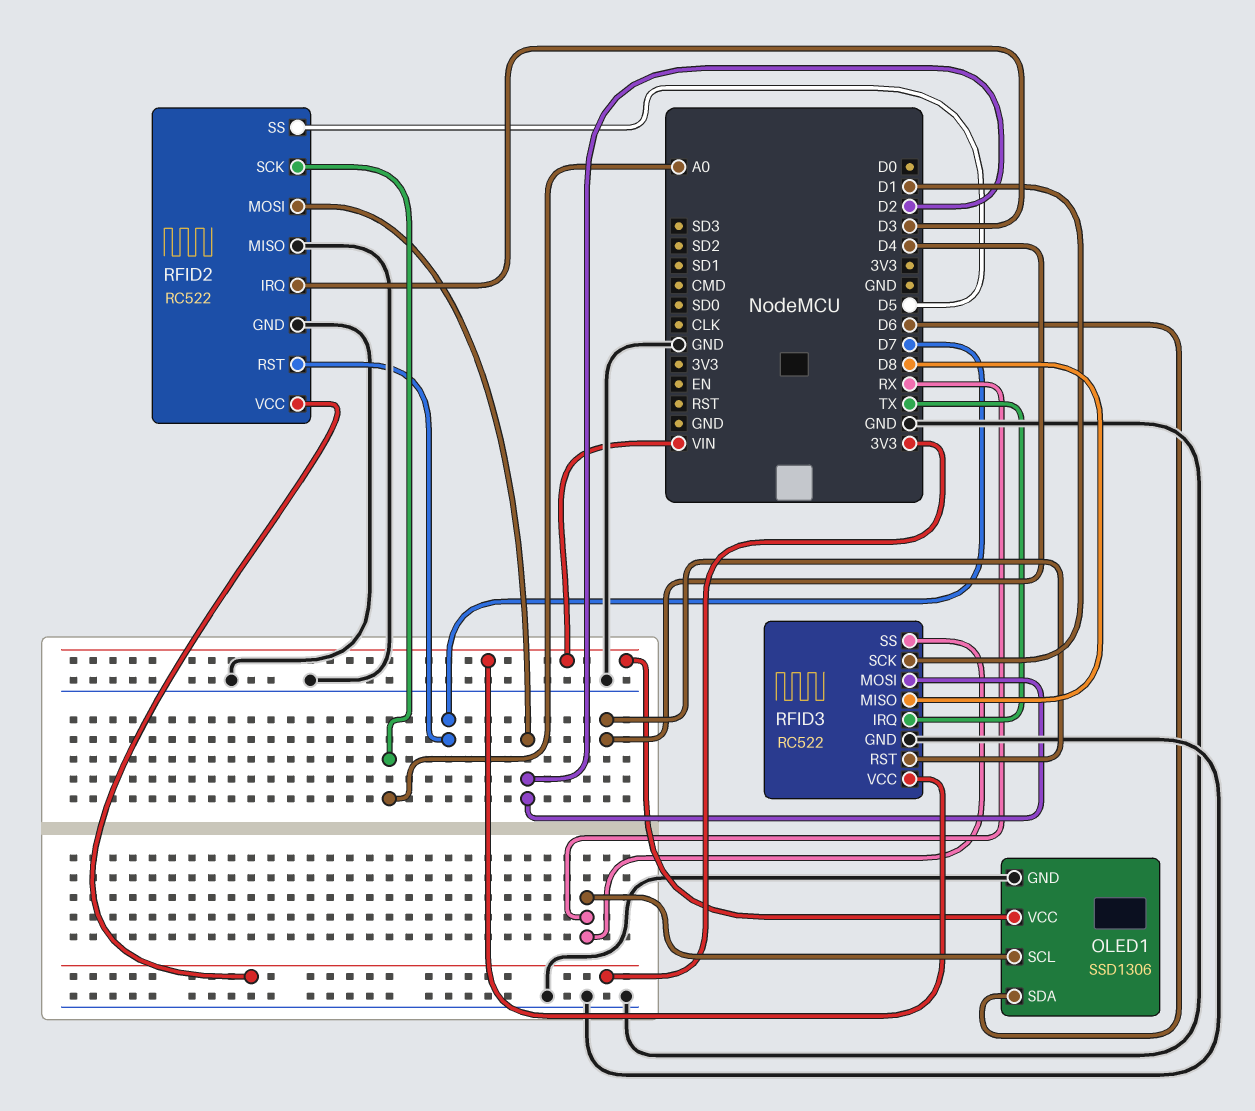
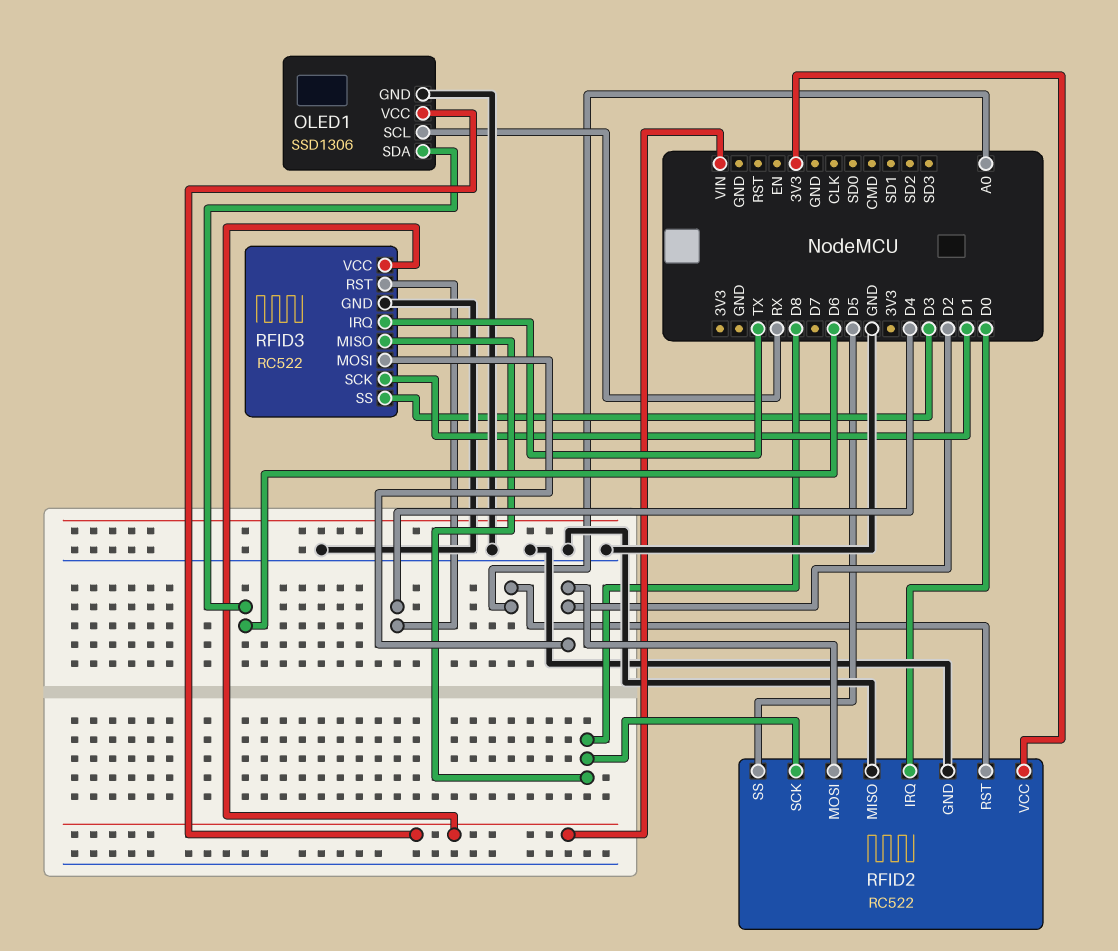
RFID2 pin IRQ: D3 -> D0
RFID2 pin RST: D7 -> A0
RFID2 pin SCK: A0 -> D8
RFID3 pin SS: RX -> D3

